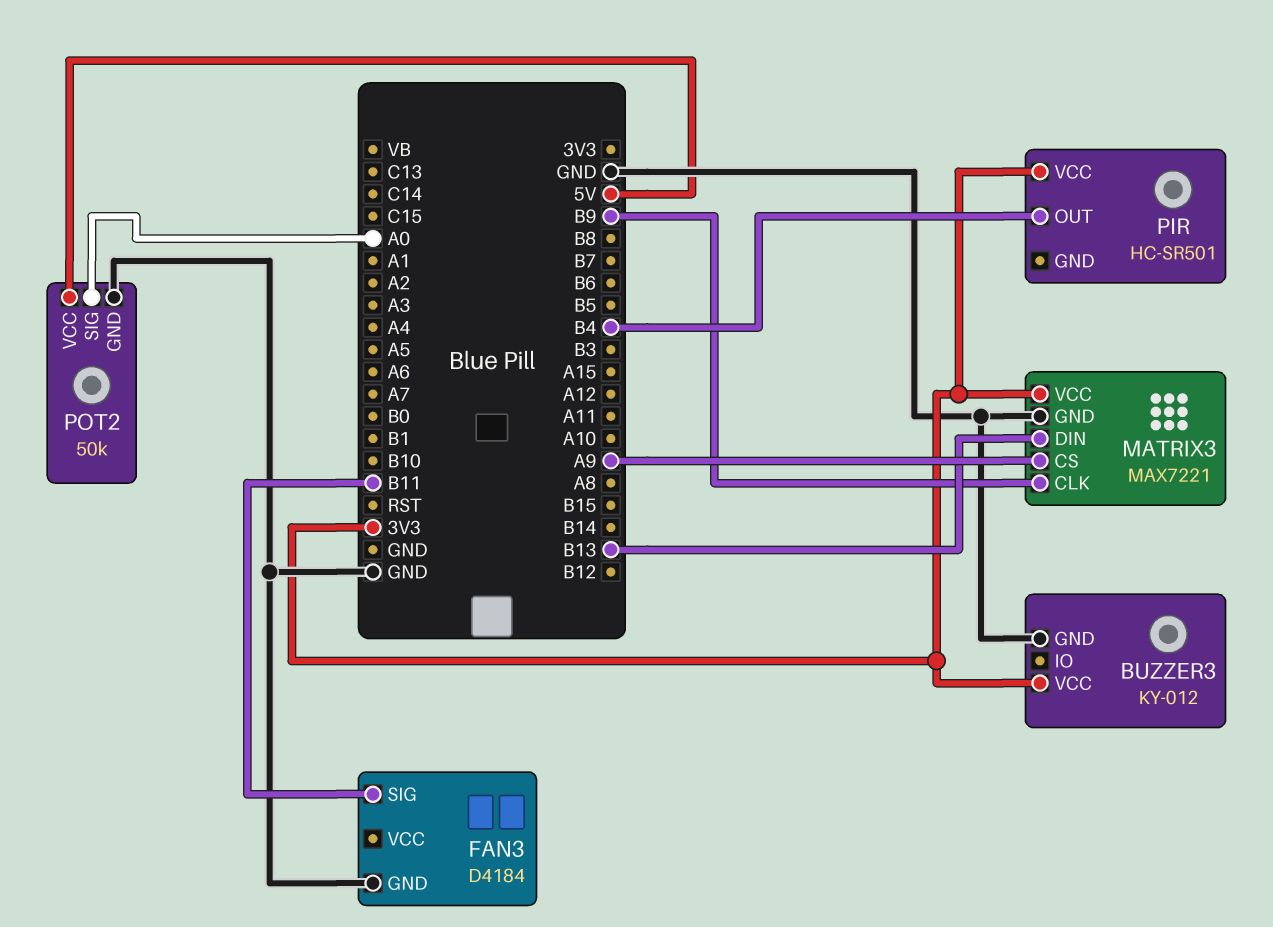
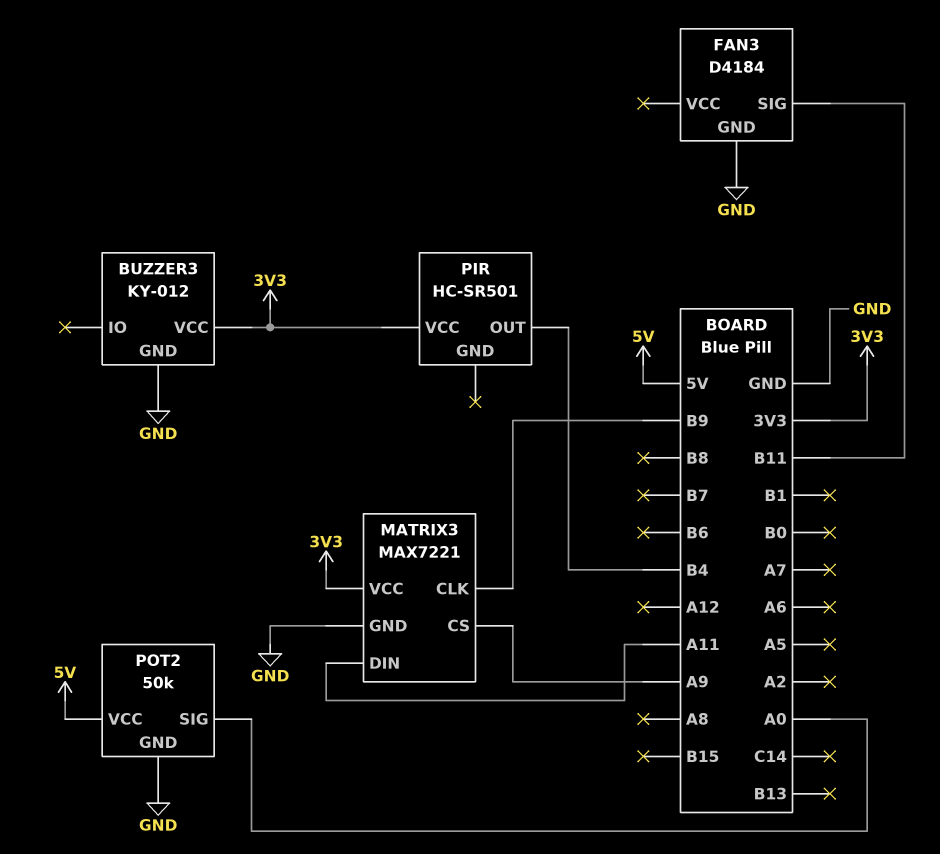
MATRIX3 pin DIN: B13 -> A11

